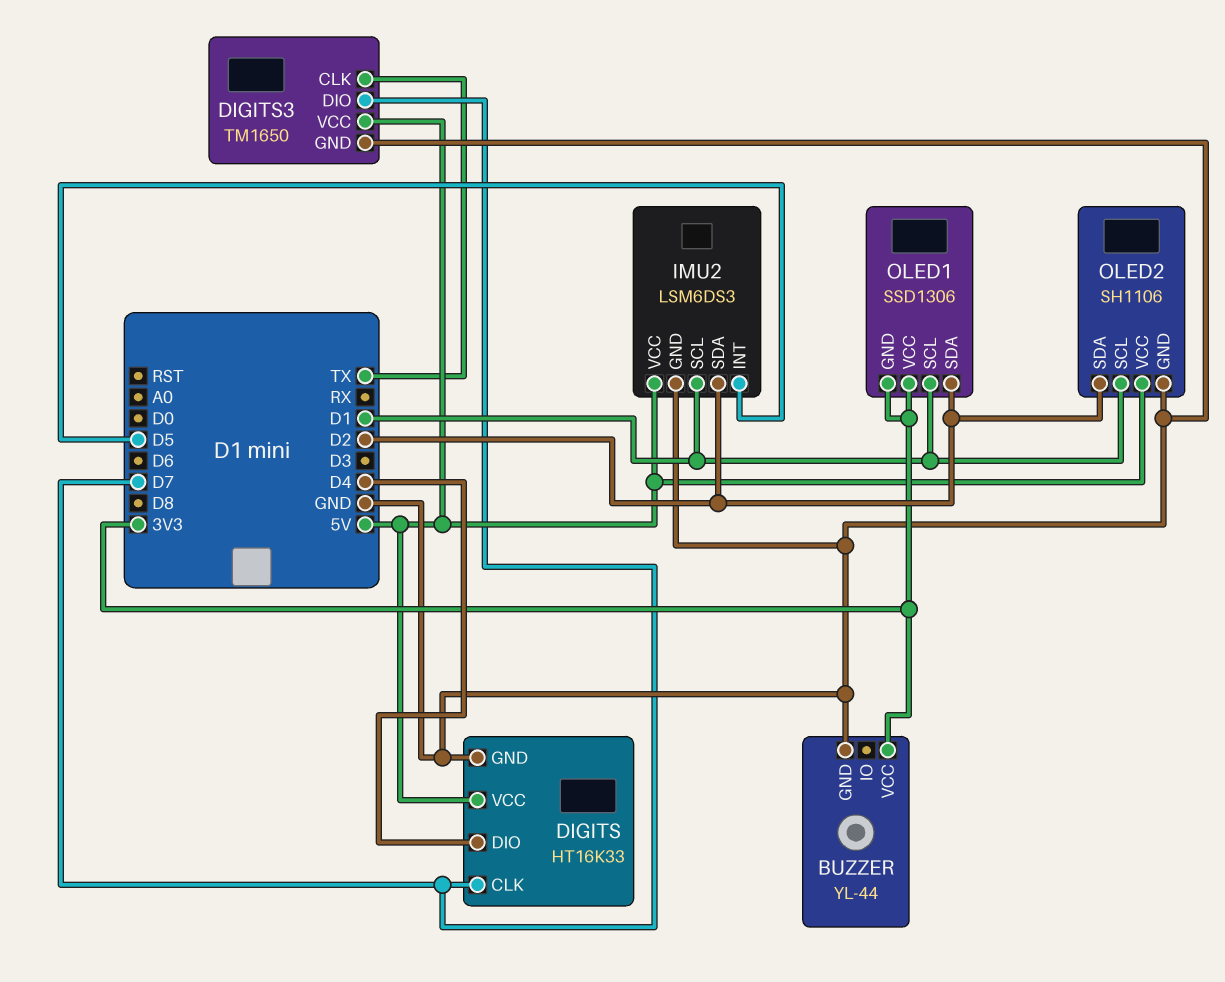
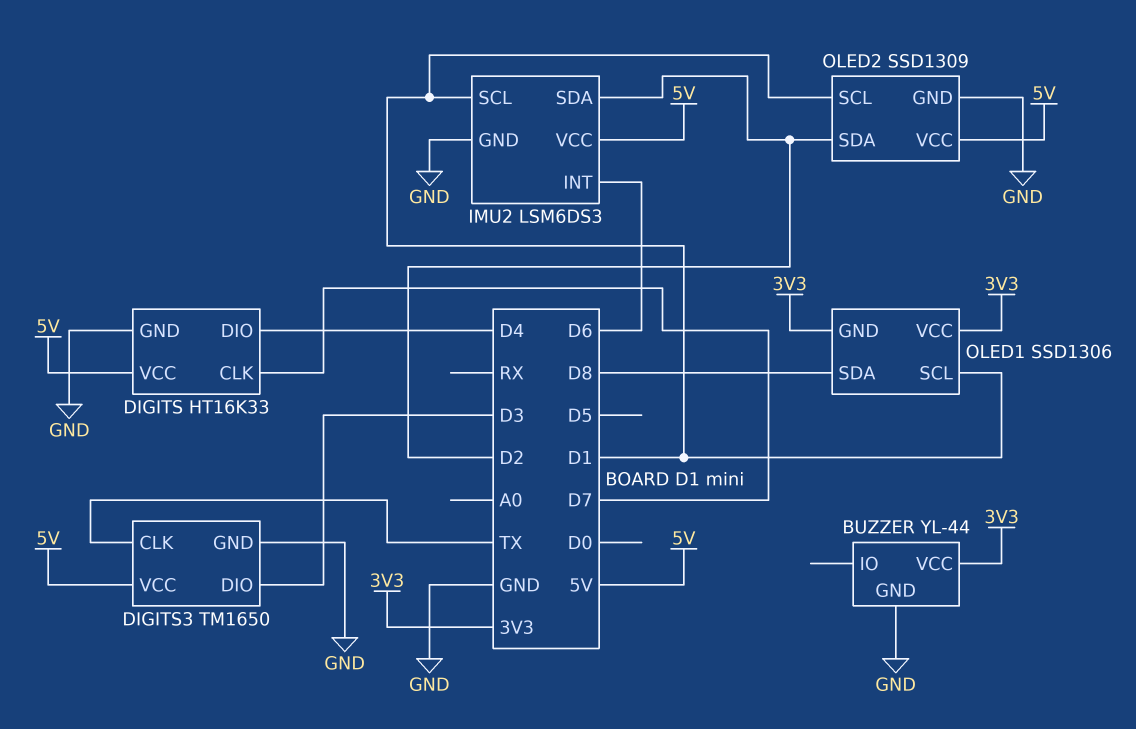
DIGITS3 pin DIO: D7 -> D3
IMU2 pin INT: D5 -> D6
OLED1 pin SDA: D2 -> D8
OLED2: SH1106 -> SSD1309

